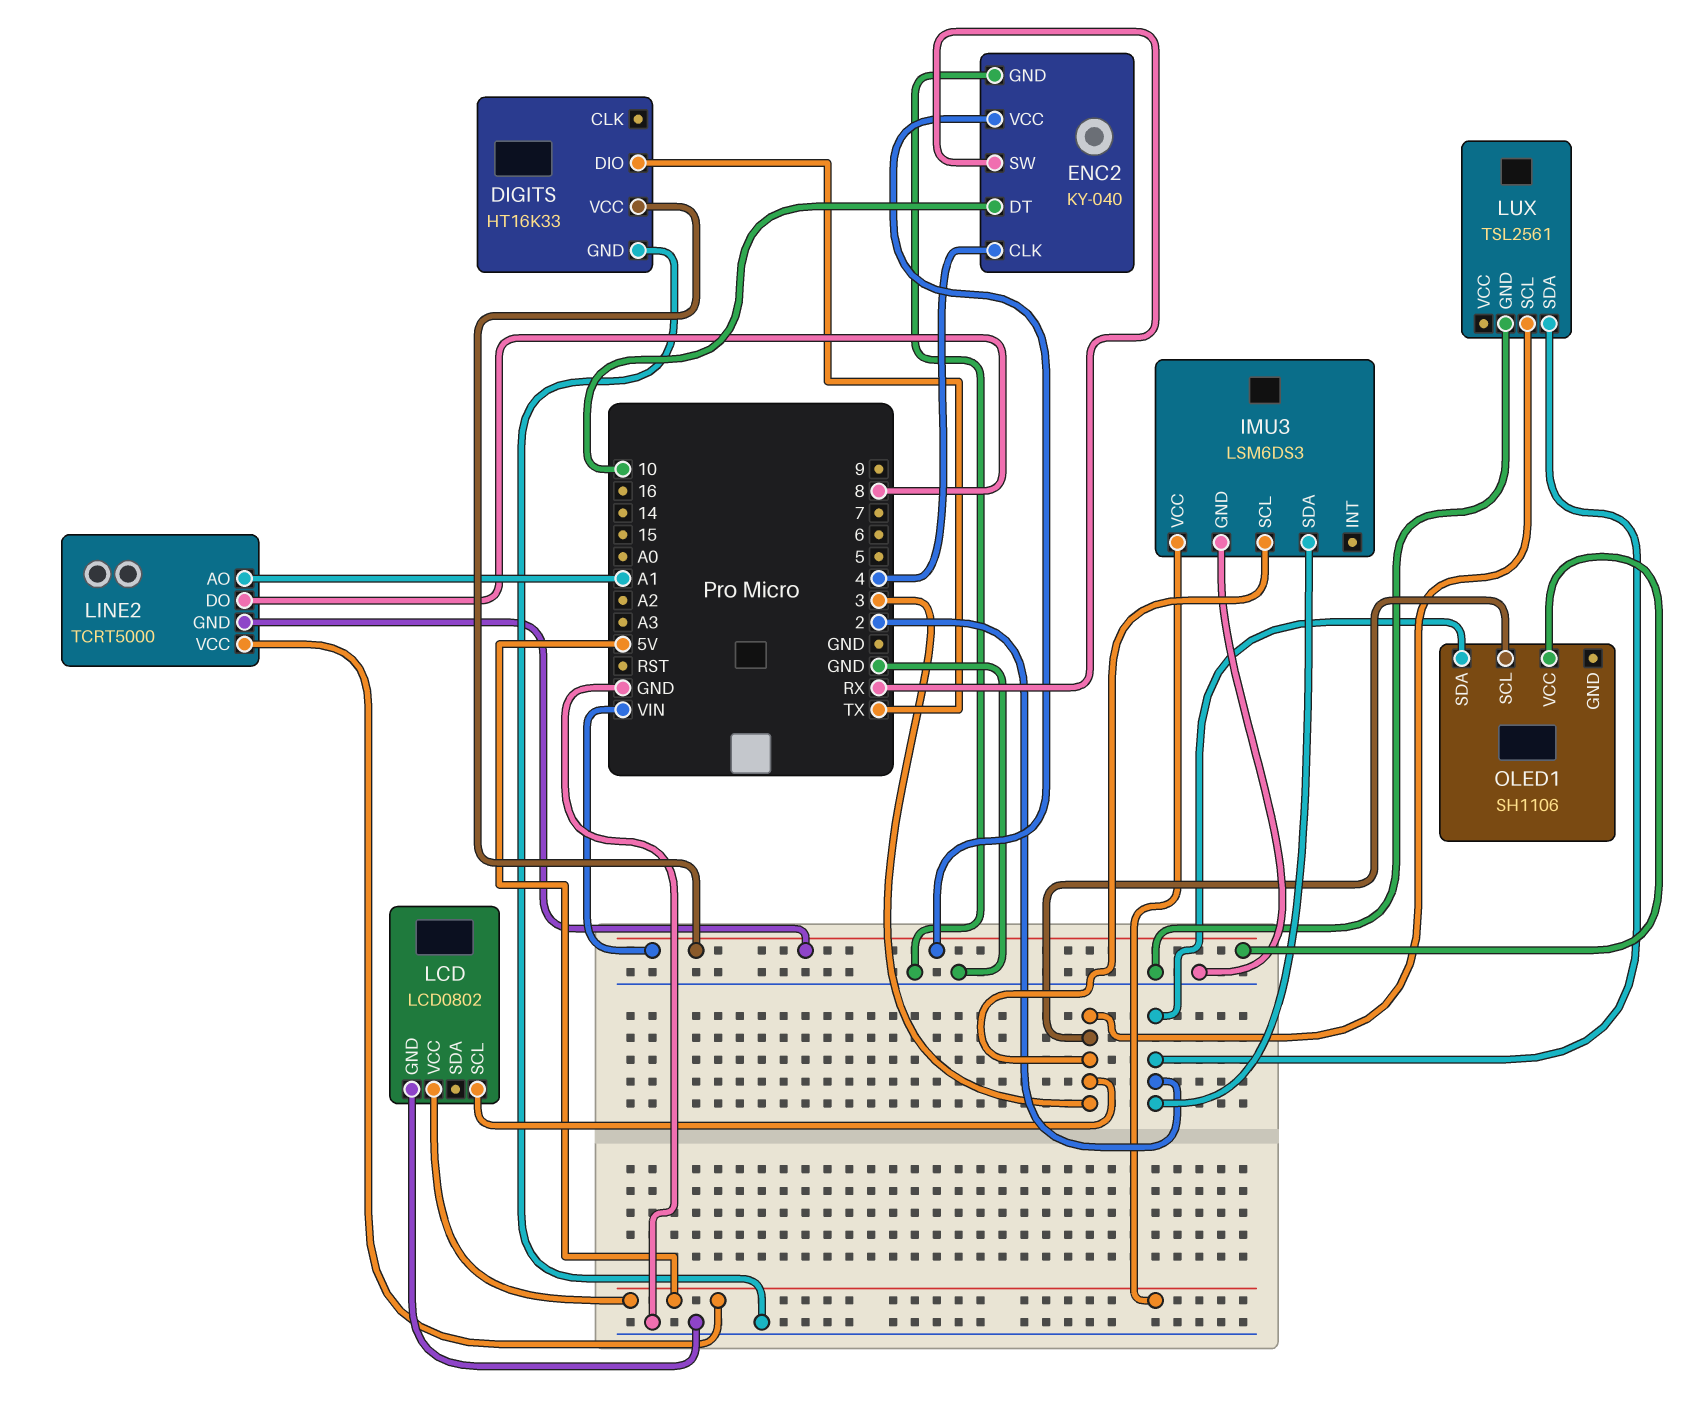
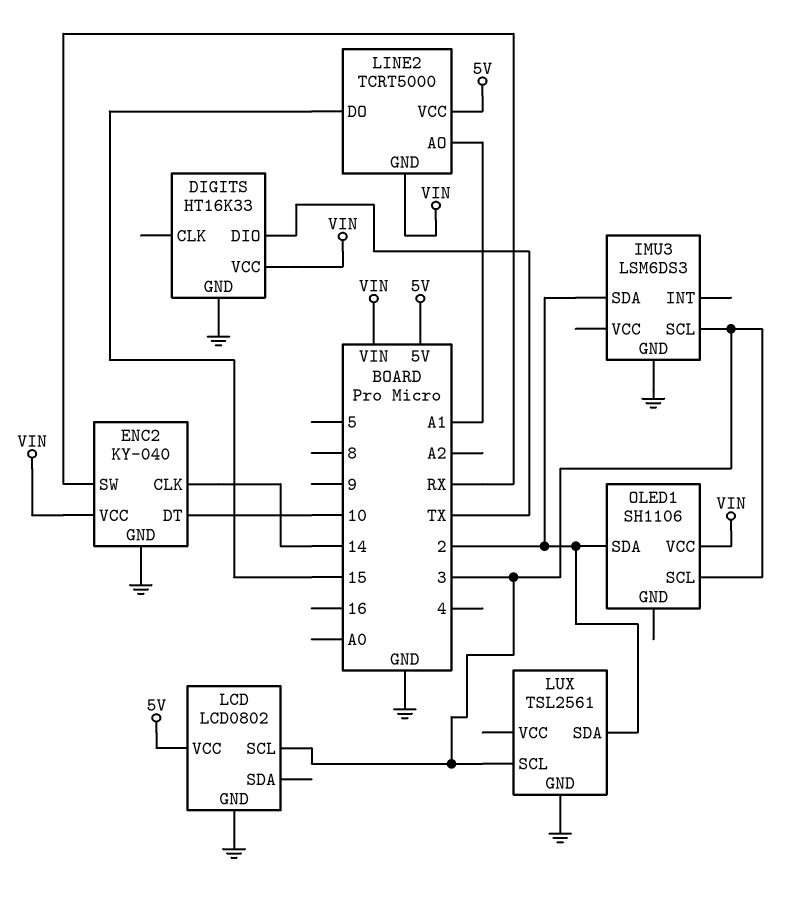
ENC2 pin CLK: 4 -> 14
IMU3 pin VCC: 5V -> none
LINE2 pin DO: 8 -> 15

